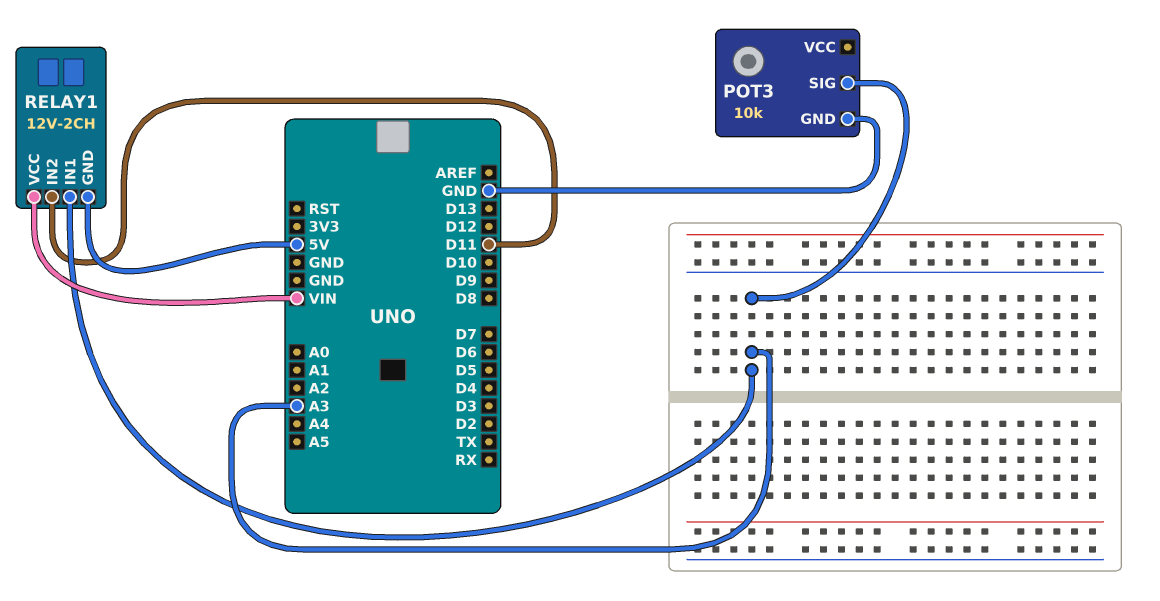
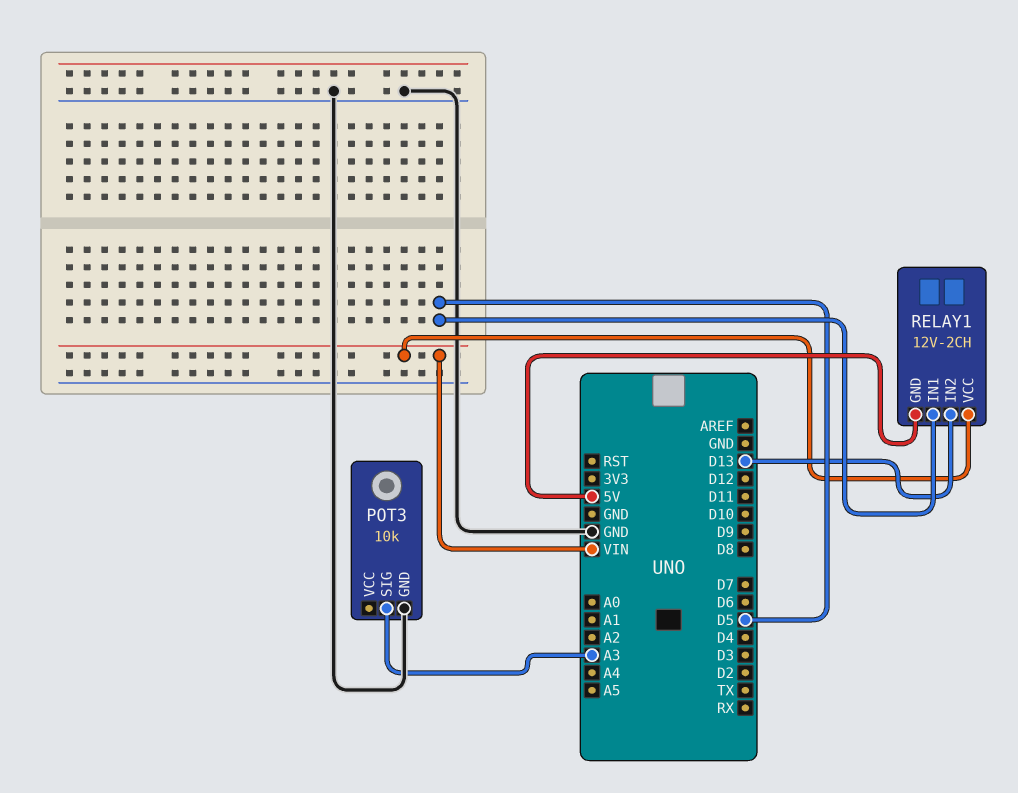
RELAY1 pin IN1: A3 -> D5
RELAY1 pin IN2: D11 -> D13

